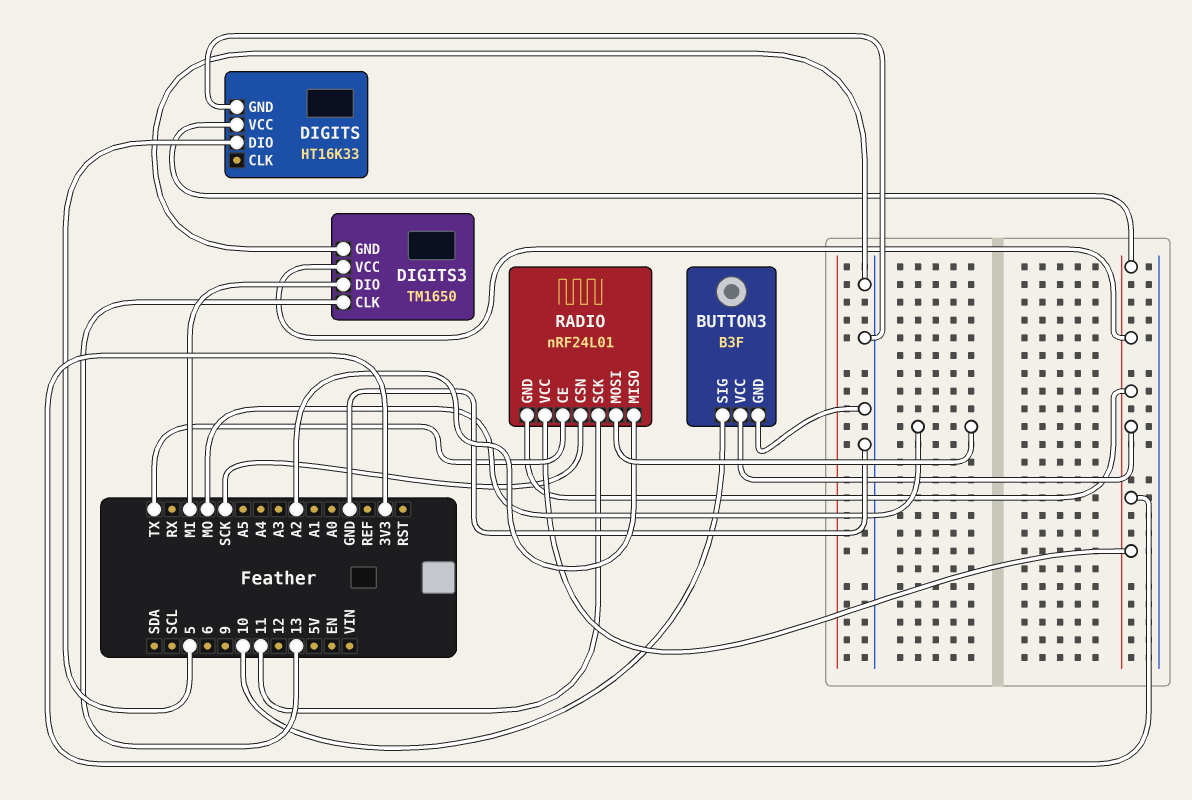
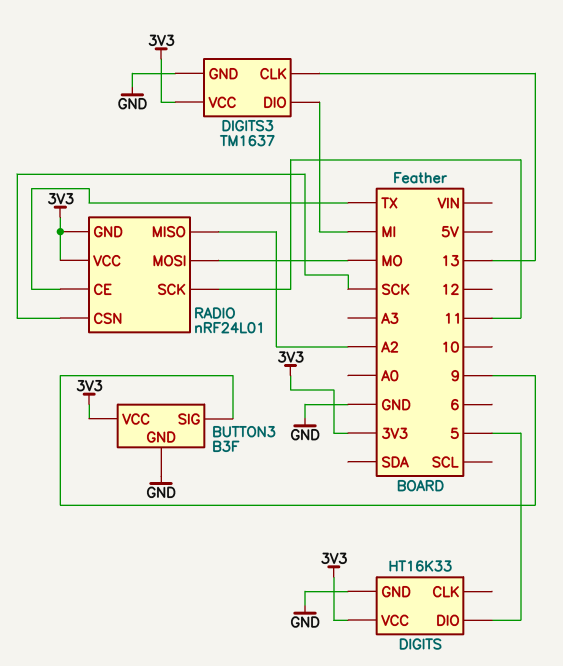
BUTTON3 pin SIG: 10 -> 9
DIGITS3: TM1650 -> TM1637

